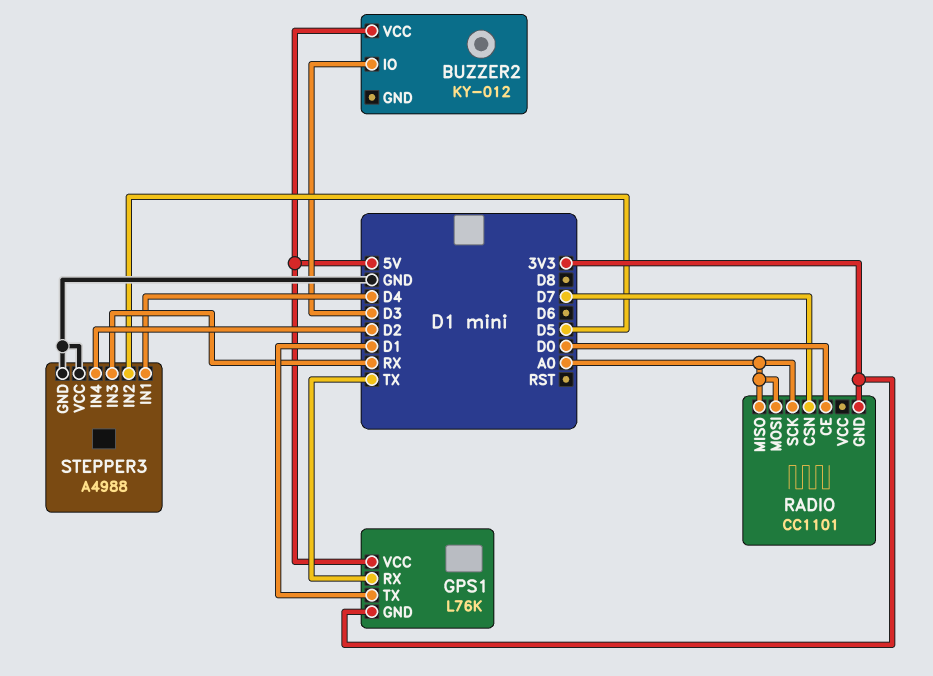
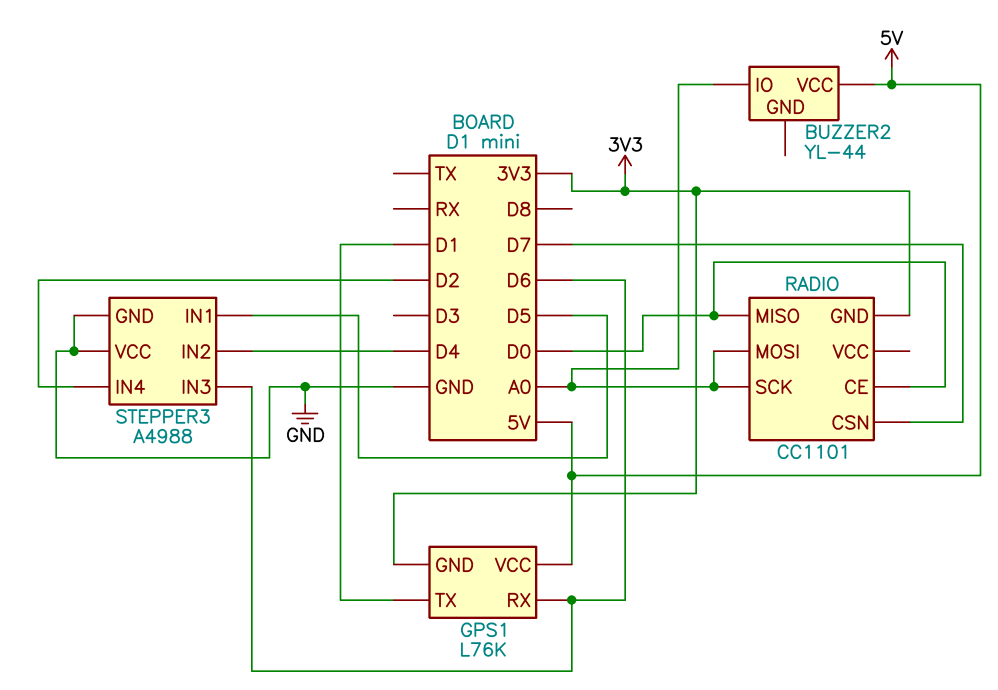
BUZZER2: KY-012 -> YL-44
BUZZER2 pin IO: D3 -> A0
GPS1 pin RX: TX -> D6
RADIO pin MISO: A0 -> D0
STEPPER3 pin IN1: D4 -> D5
STEPPER3 pin IN2: D5 -> D4
STEPPER3 pin IN3: RX -> D6

